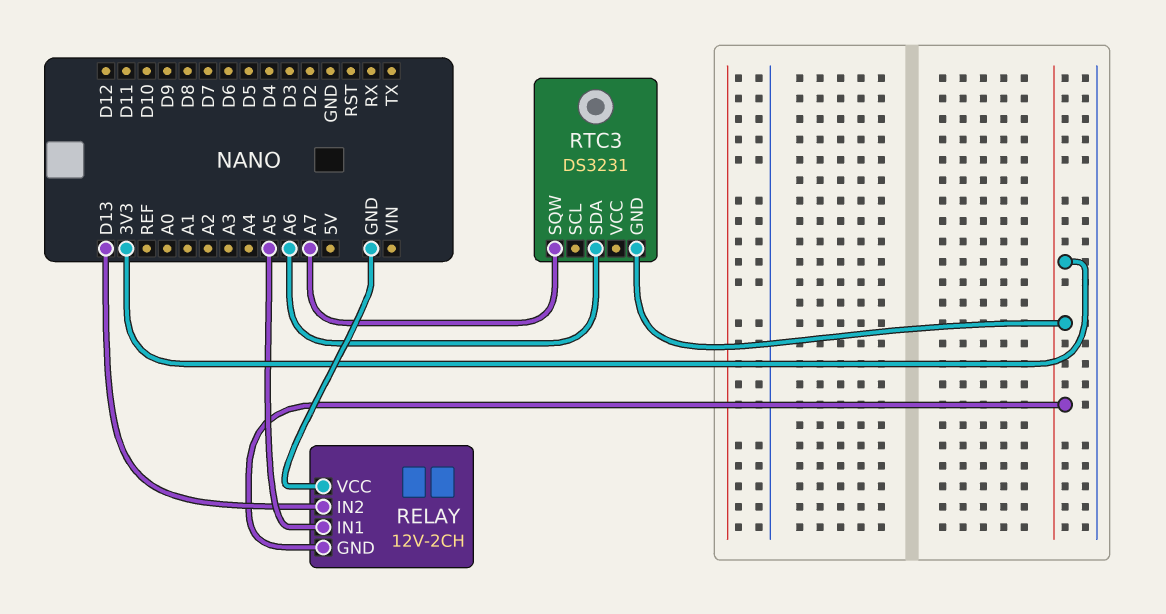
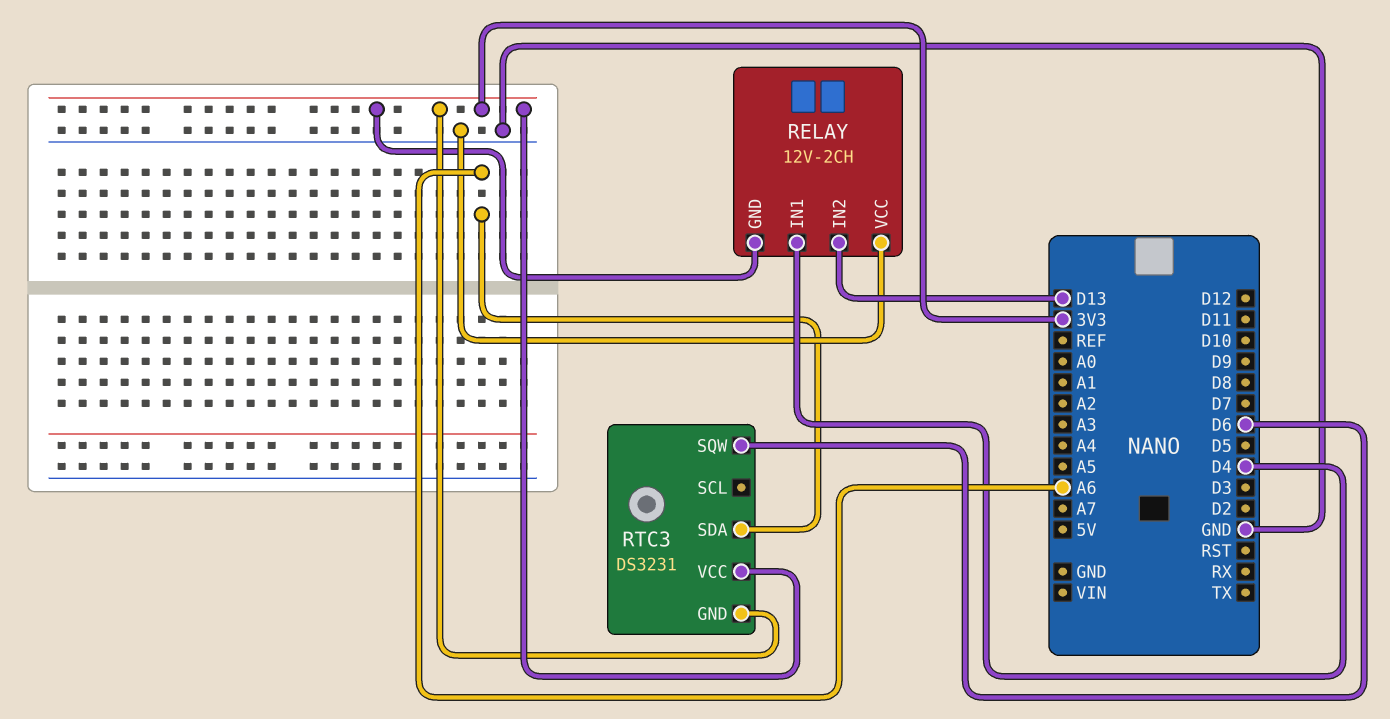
RELAY pin IN1: A5 -> D4
RTC3 pin SQW: A7 -> D6
RTC3 pin VCC: none -> 3V3

